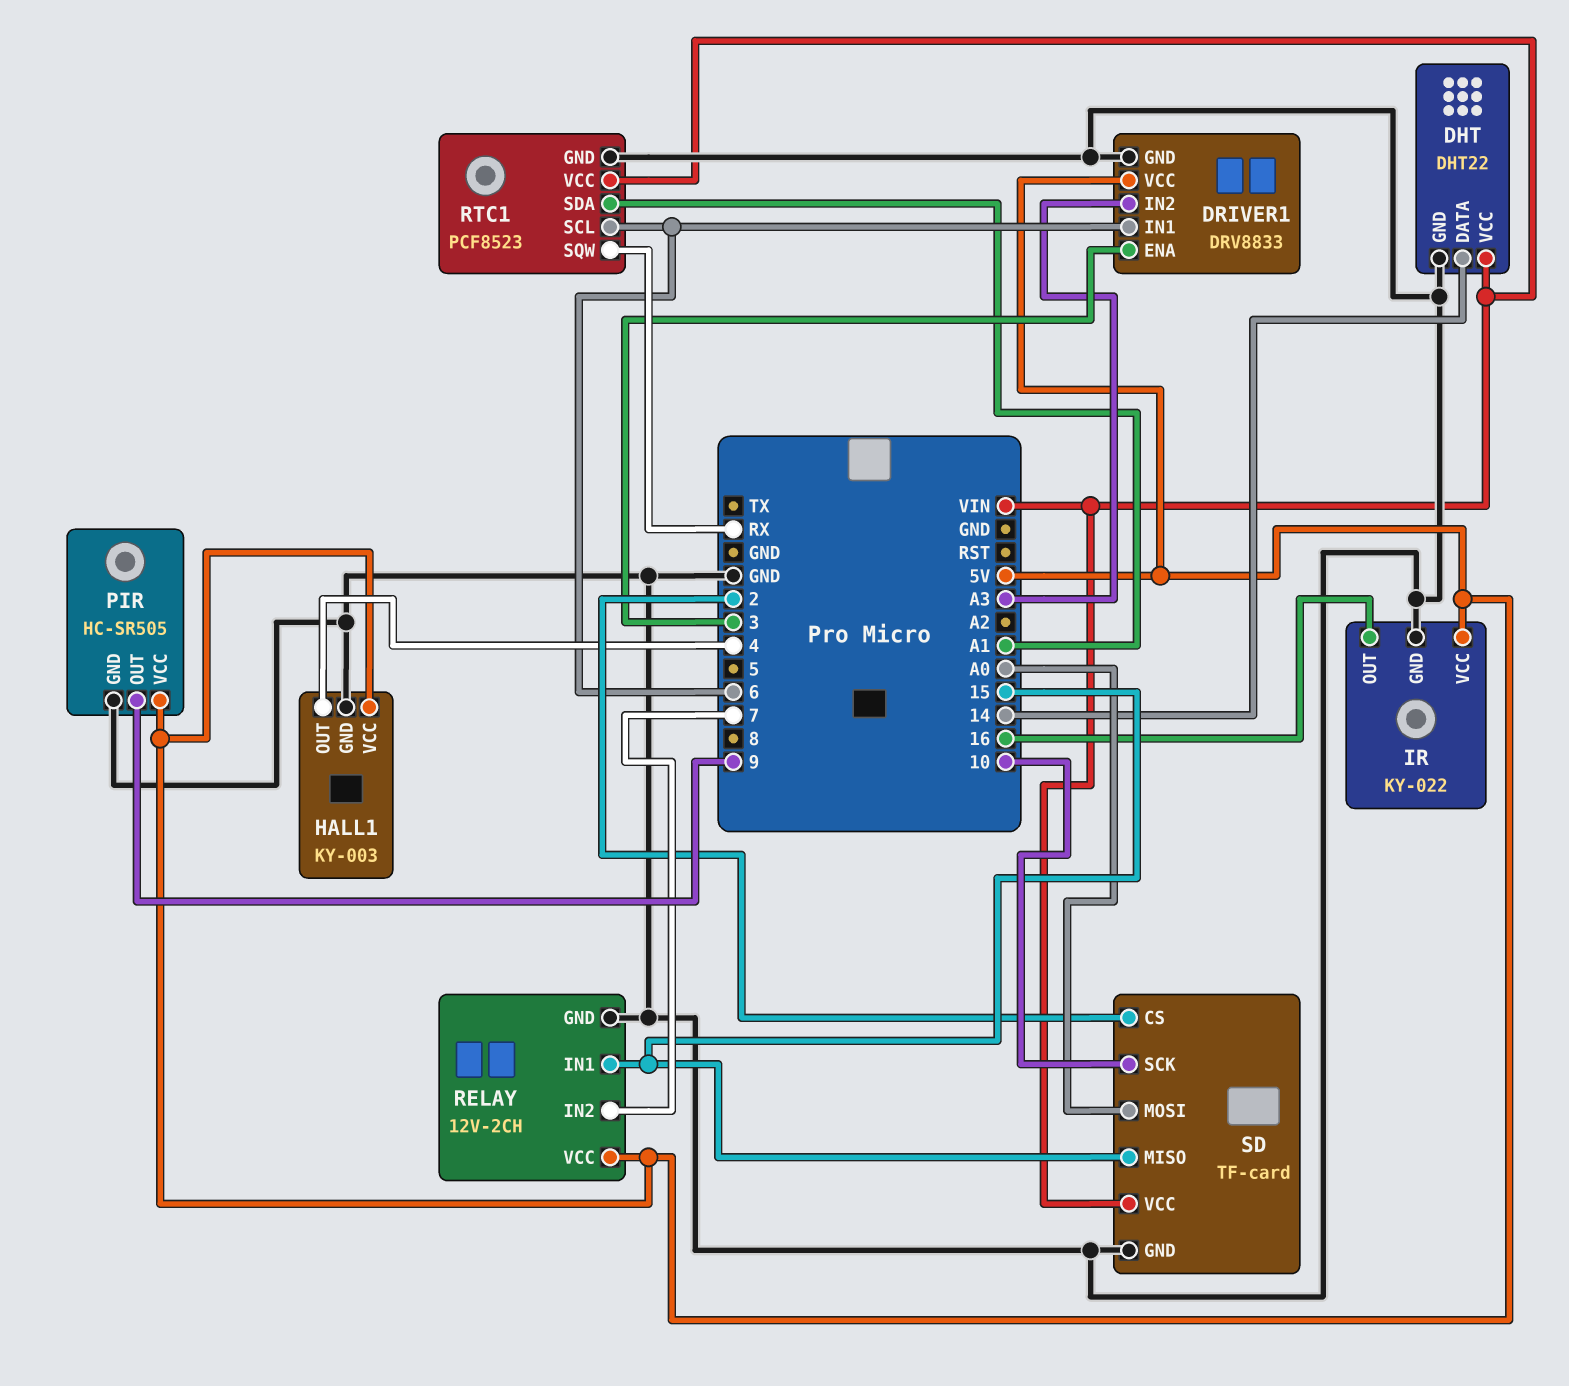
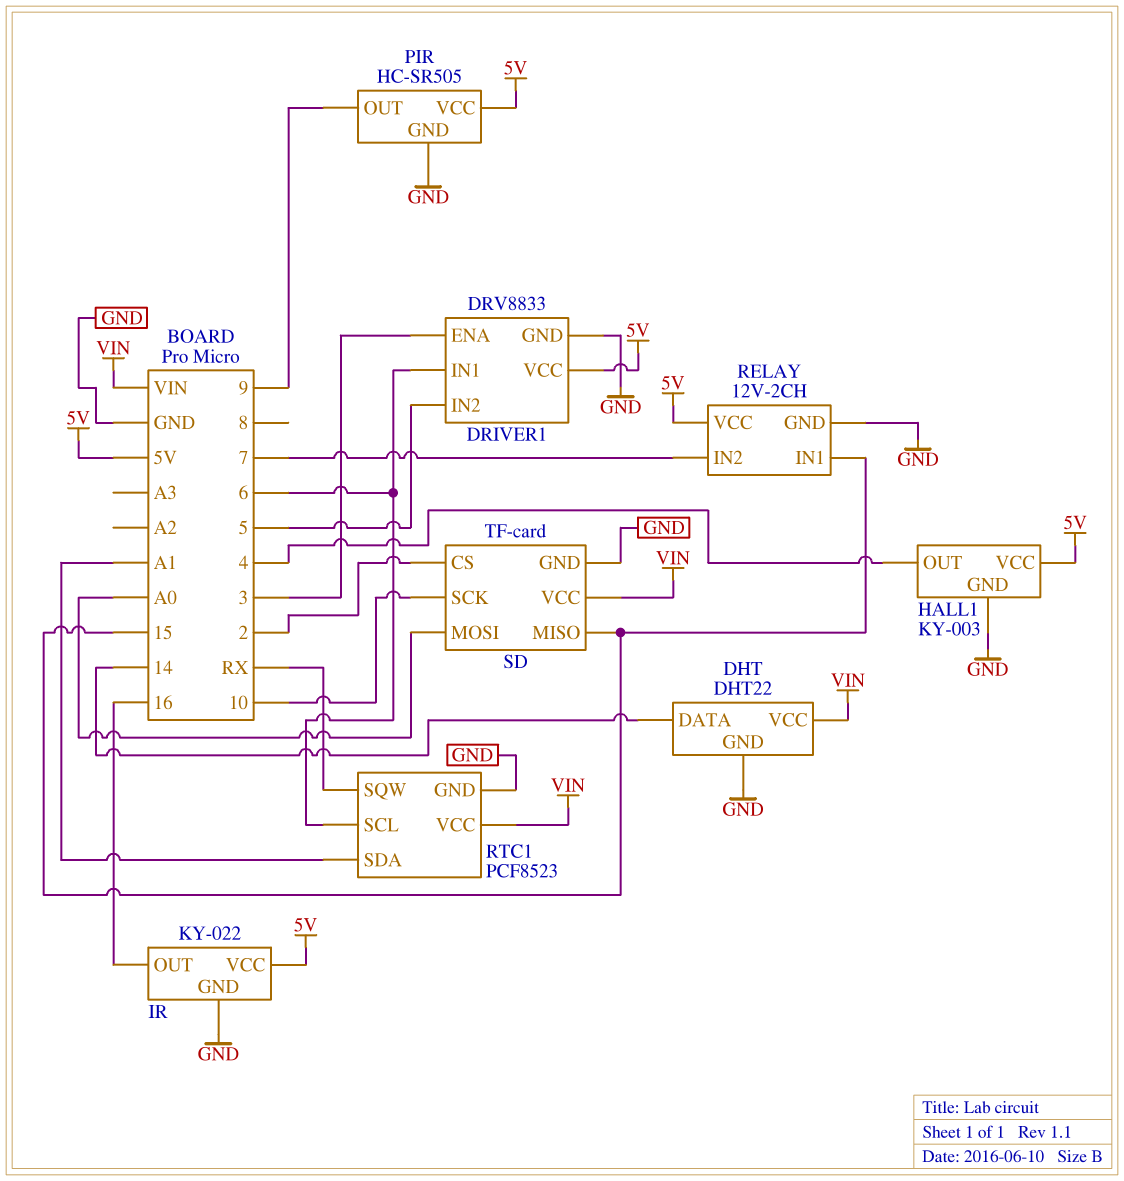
DRIVER1 pin IN2: A3 -> 5

